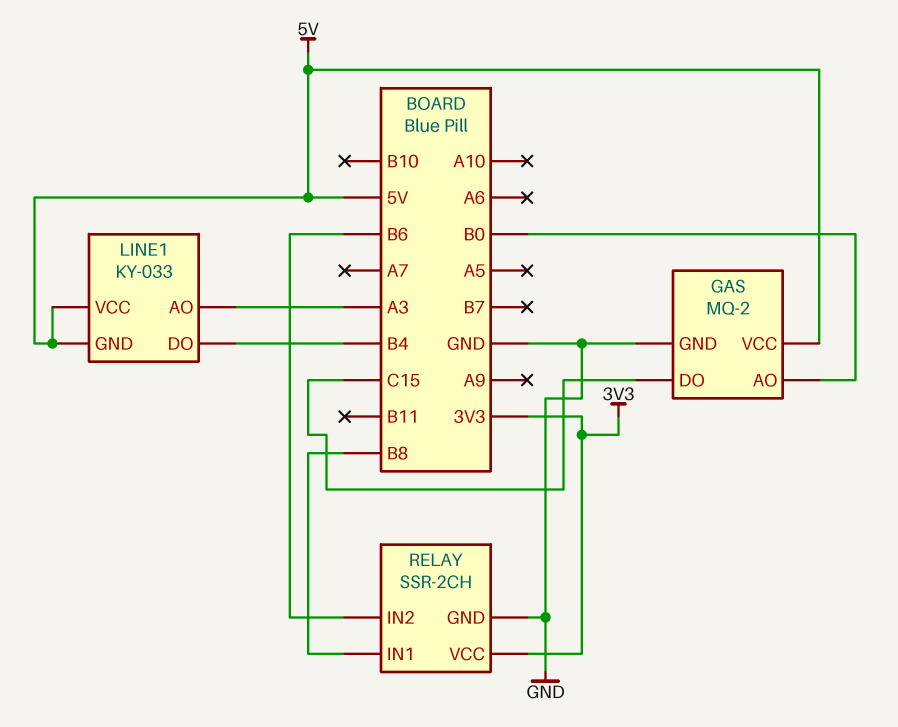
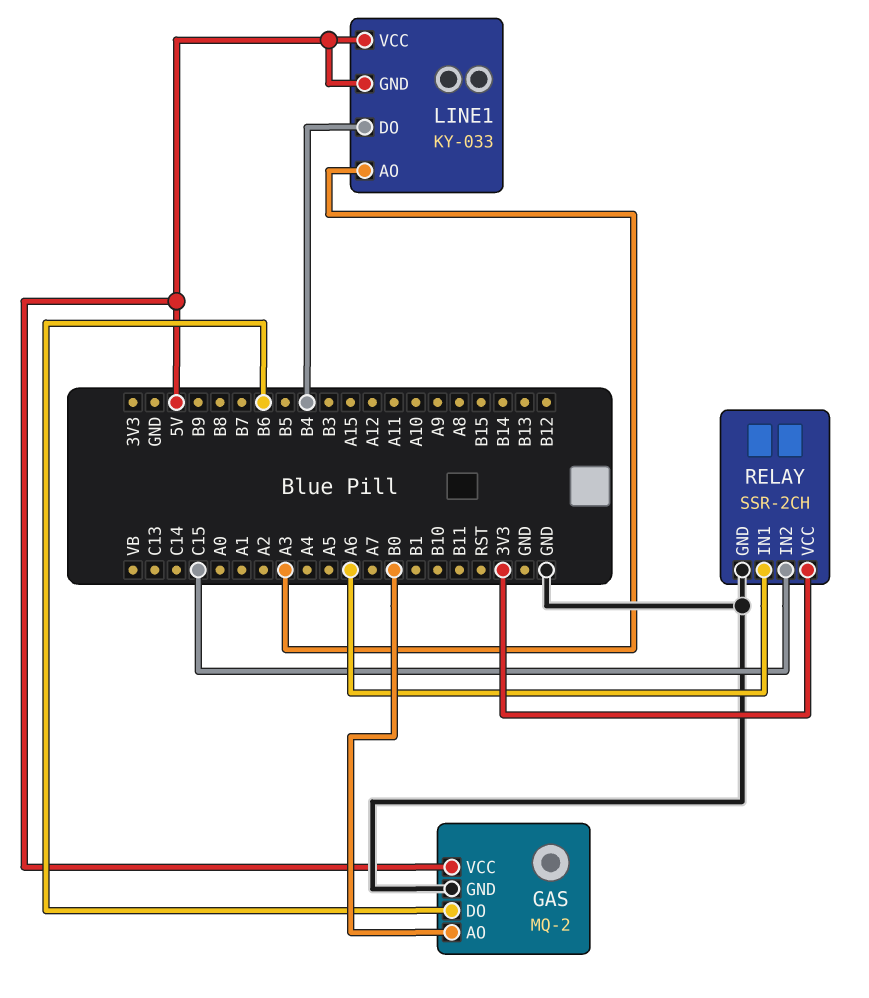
GAS pin DO: C15 -> B6
RELAY pin IN1: B8 -> A6
RELAY pin IN2: B6 -> C15

